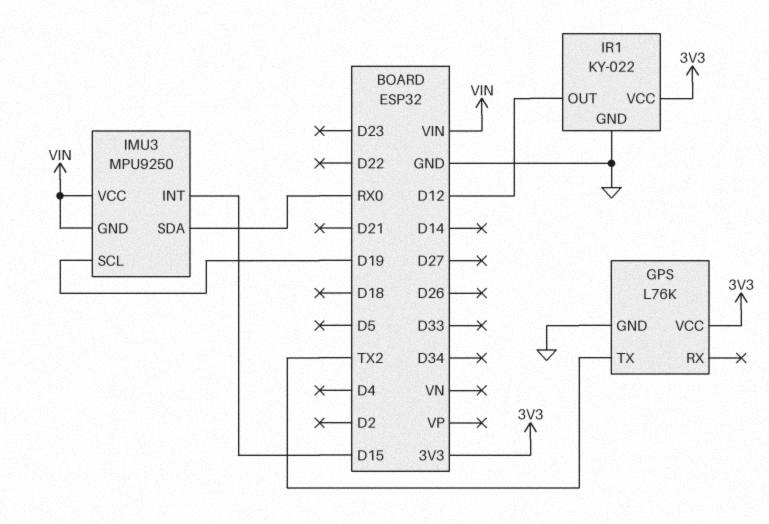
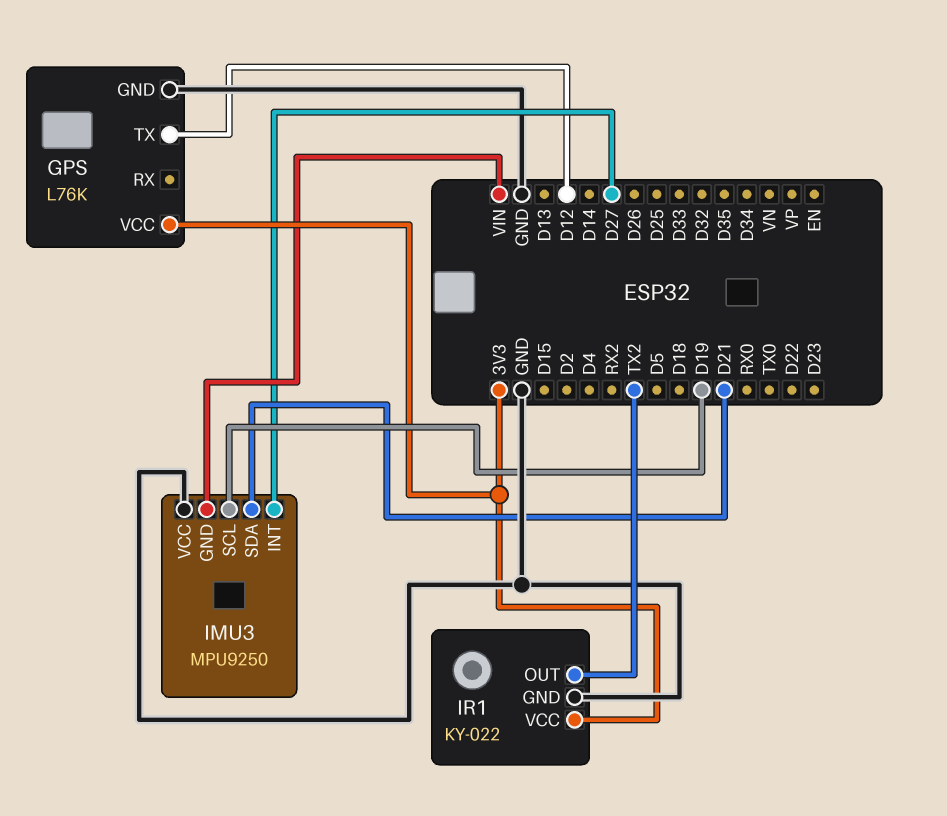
GPS pin TX: TX2 -> D12
IMU3 pin INT: D15 -> D27
IMU3 pin SDA: RX0 -> D21
IMU3 pin VCC: VIN -> GND
IR1 pin OUT: D12 -> TX2

